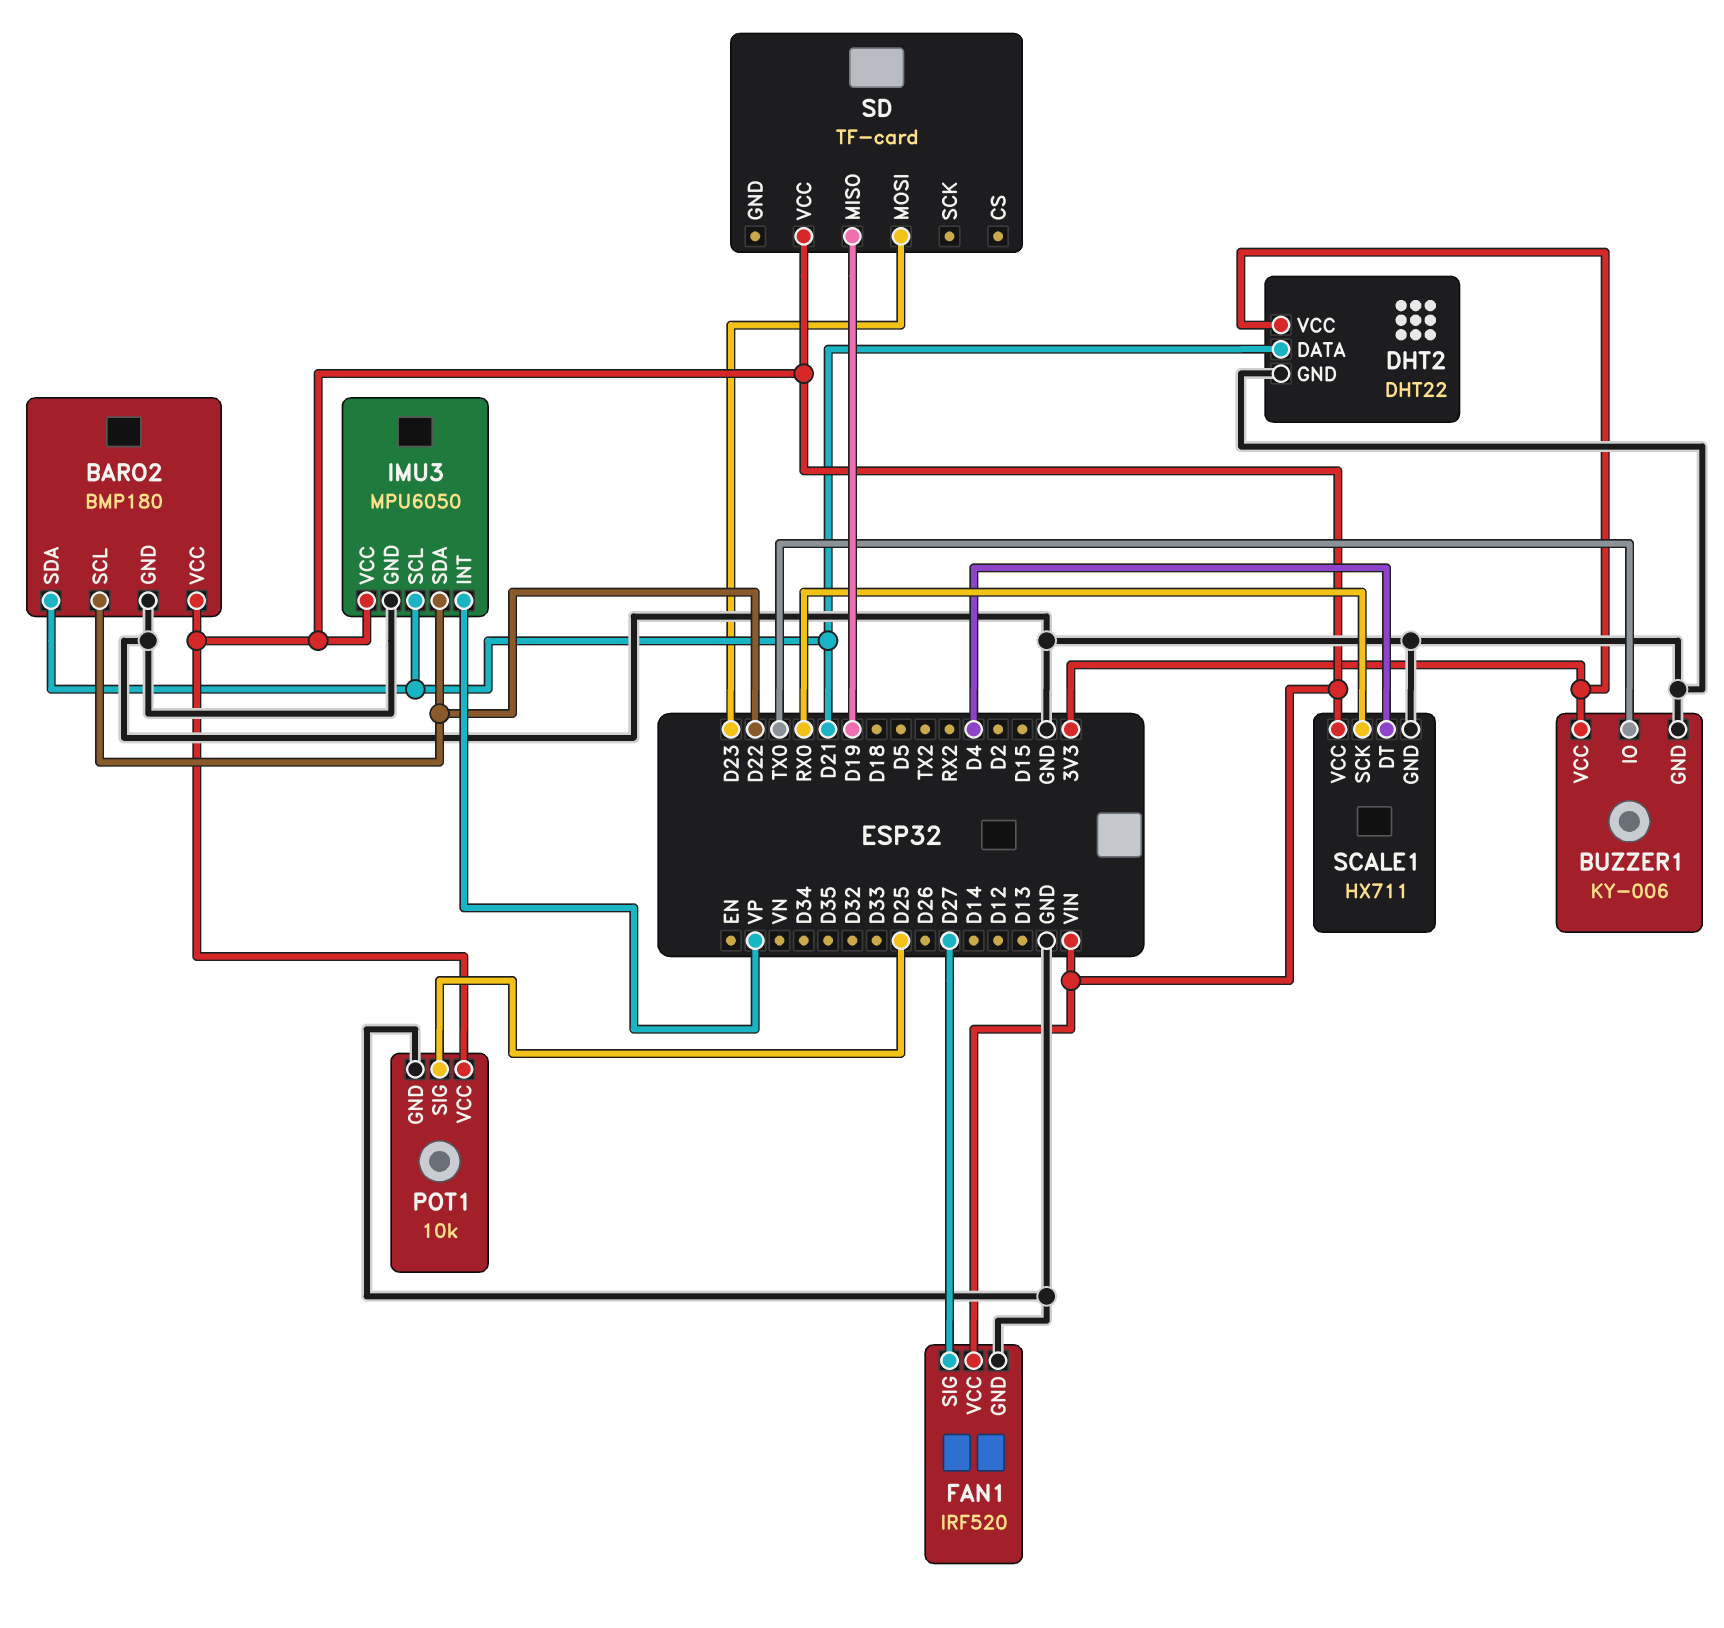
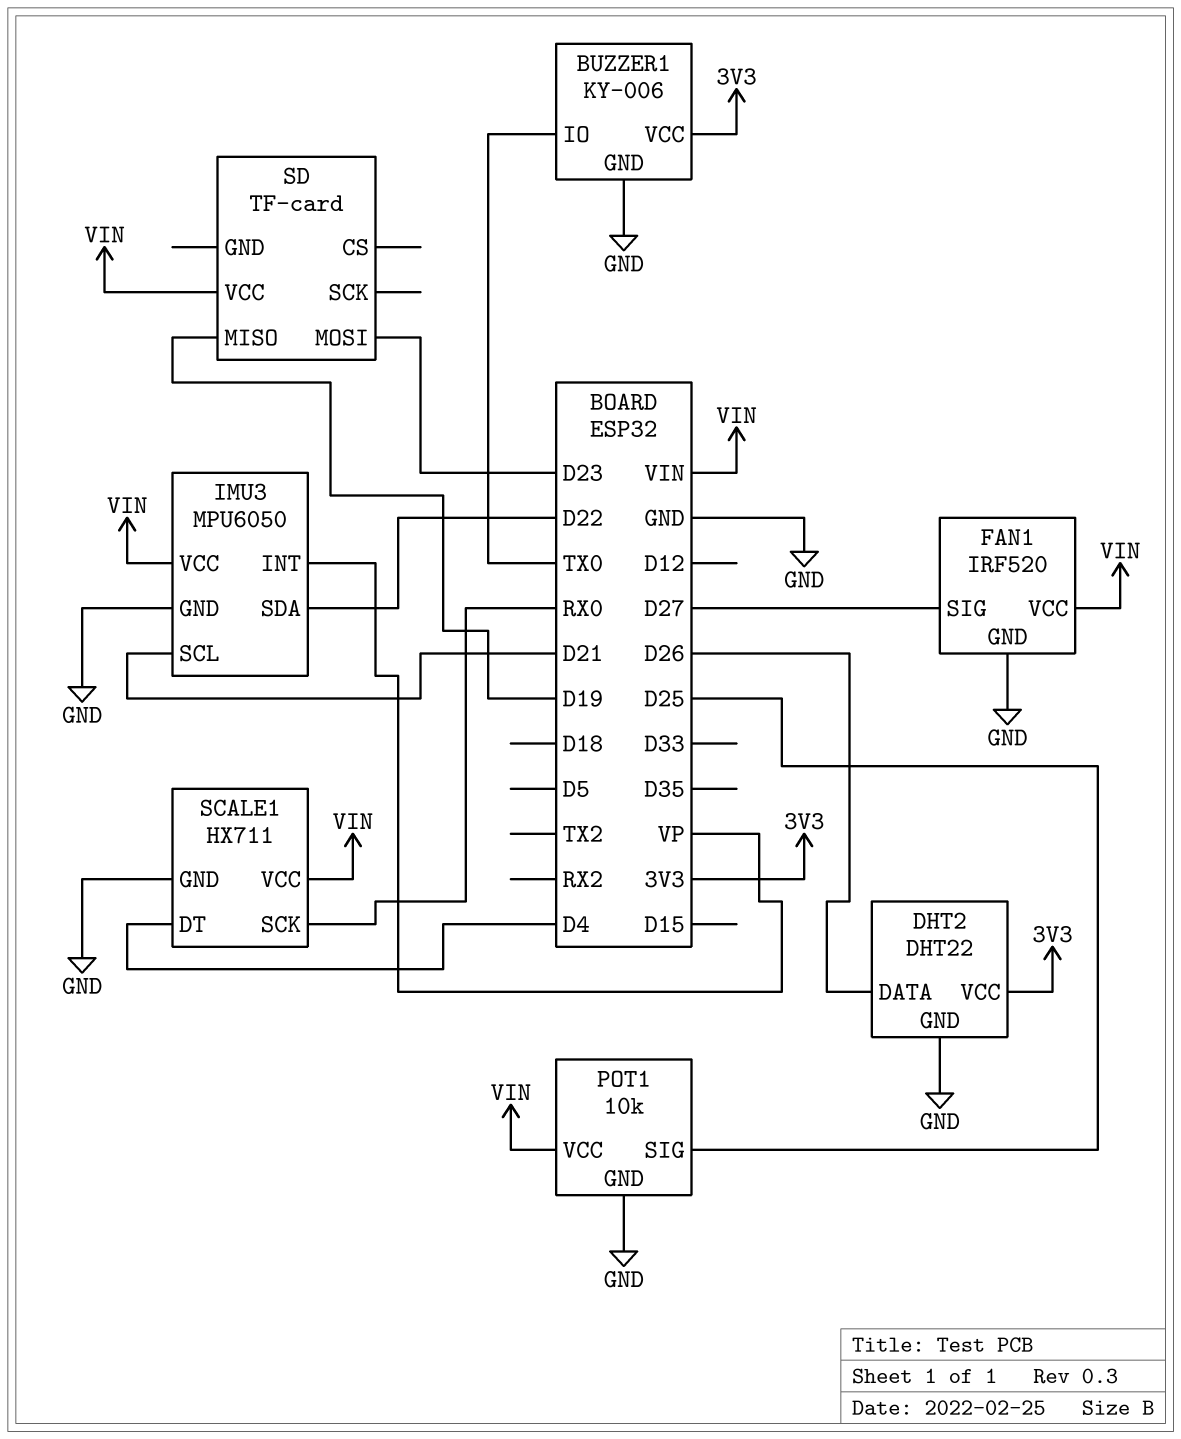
BARO2: BMP180 -> none
BARO2 pin GND: GND -> none
BARO2 pin SCL: D22 -> none
BARO2 pin SDA: D21 -> none
BARO2 pin VCC: VIN -> none
DHT2 pin DATA: D21 -> D26

